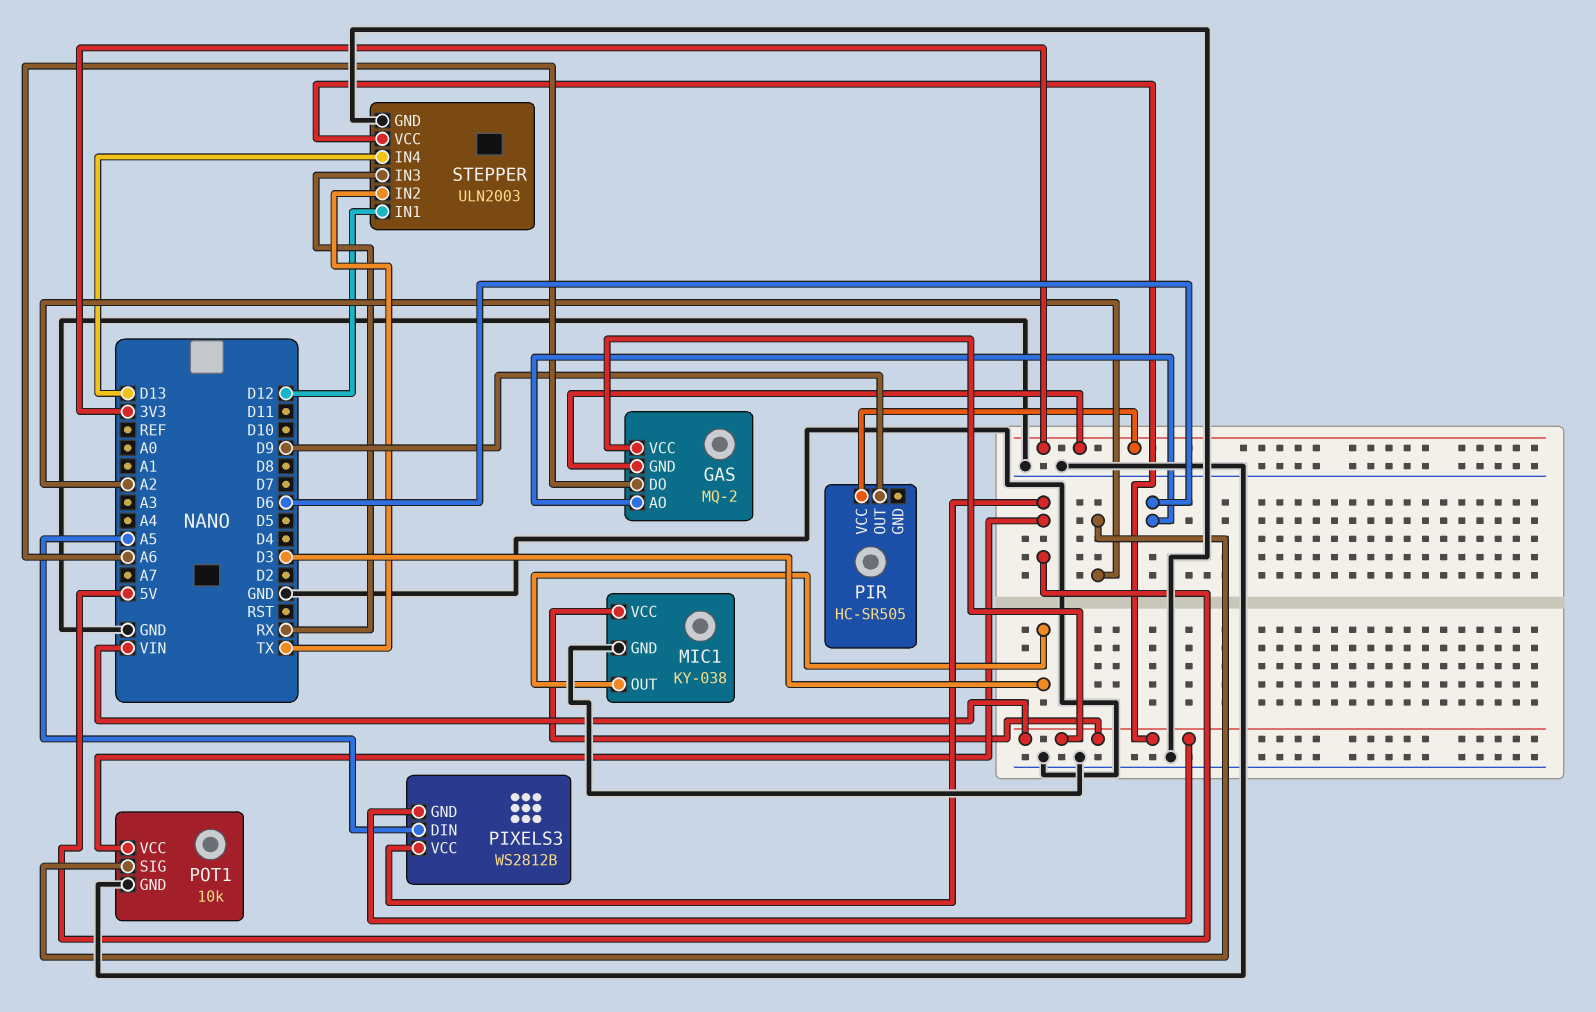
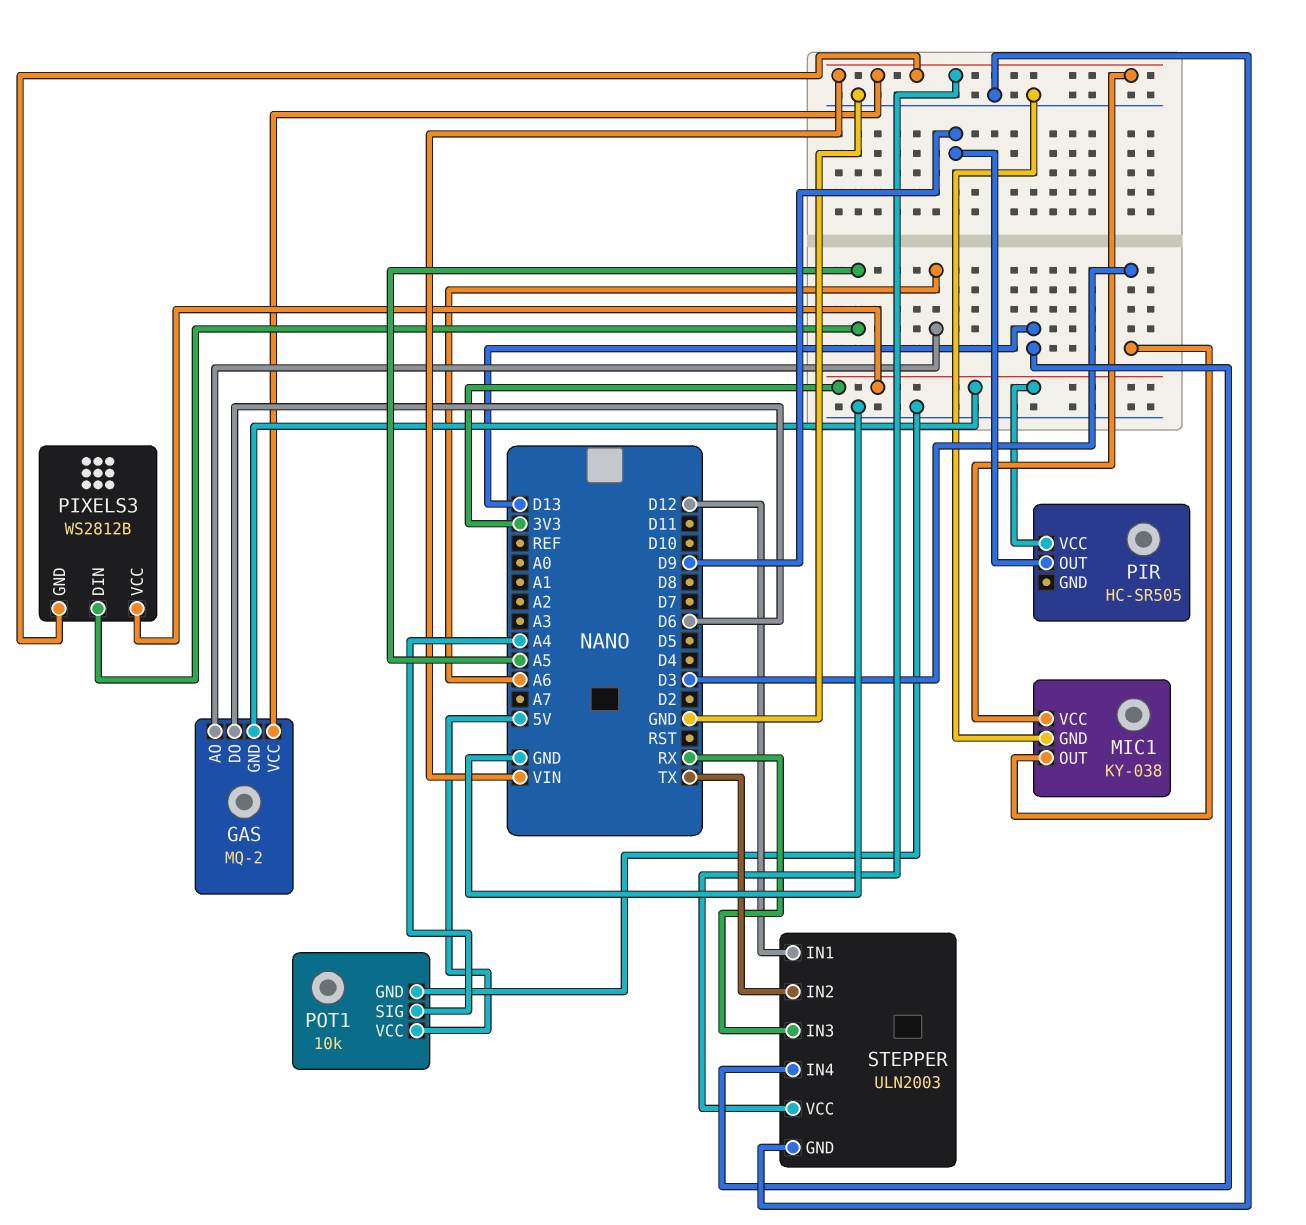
GAS pin AO: D6 -> A6
GAS pin DO: A6 -> D6
PIXELS3 pin VCC: 5V -> 3V3
POT1 pin SIG: A2 -> A4

